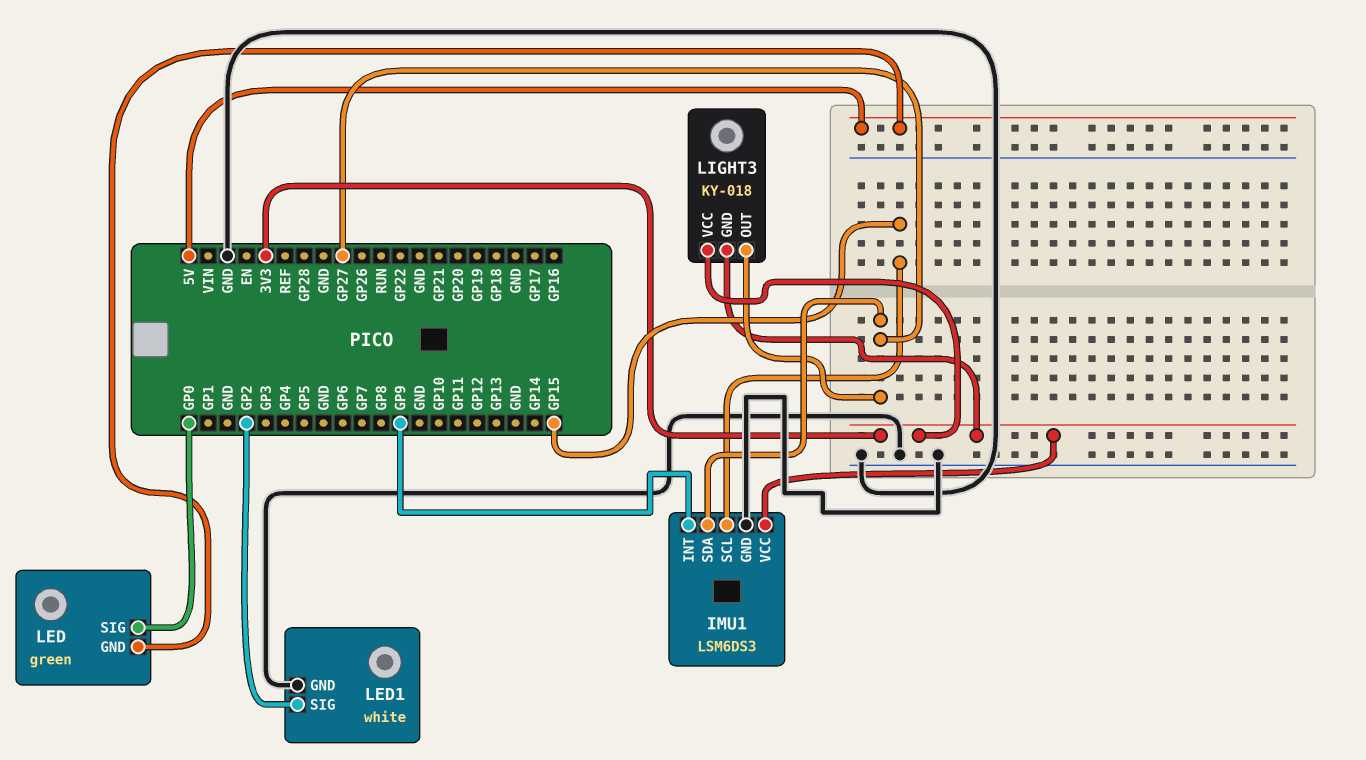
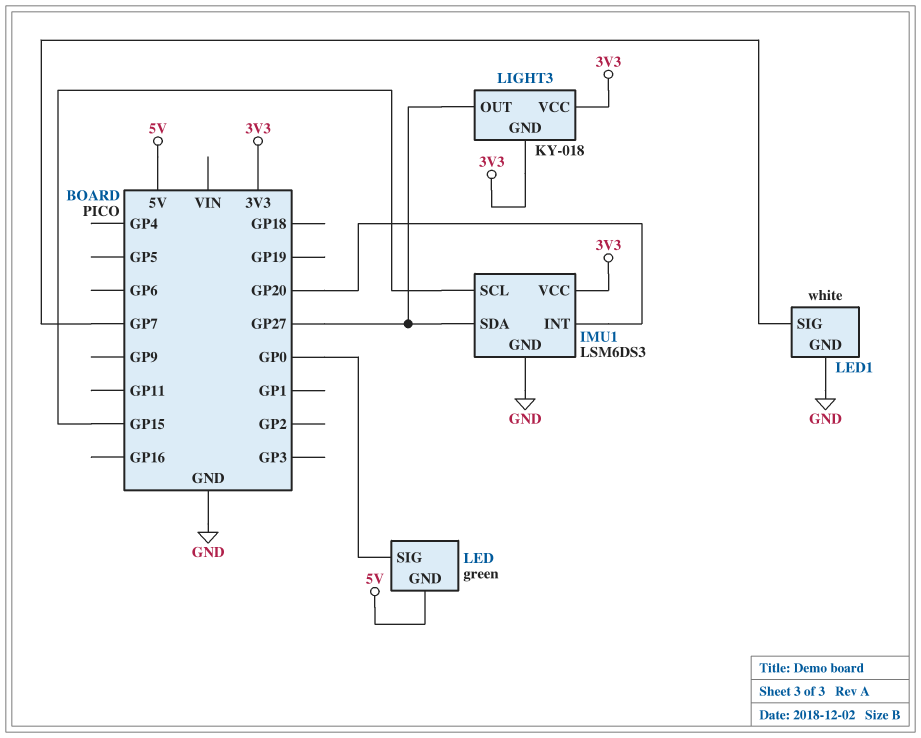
IMU1 pin INT: GP9 -> GP20
LED1 pin SIG: GP2 -> GP7

